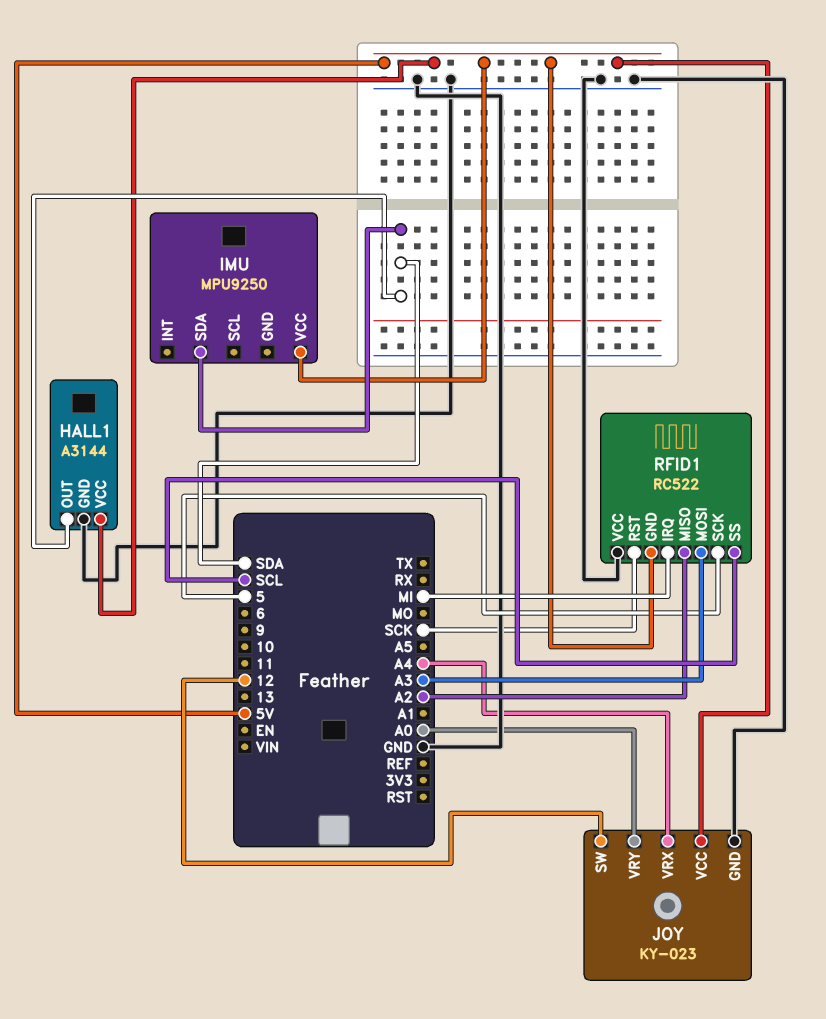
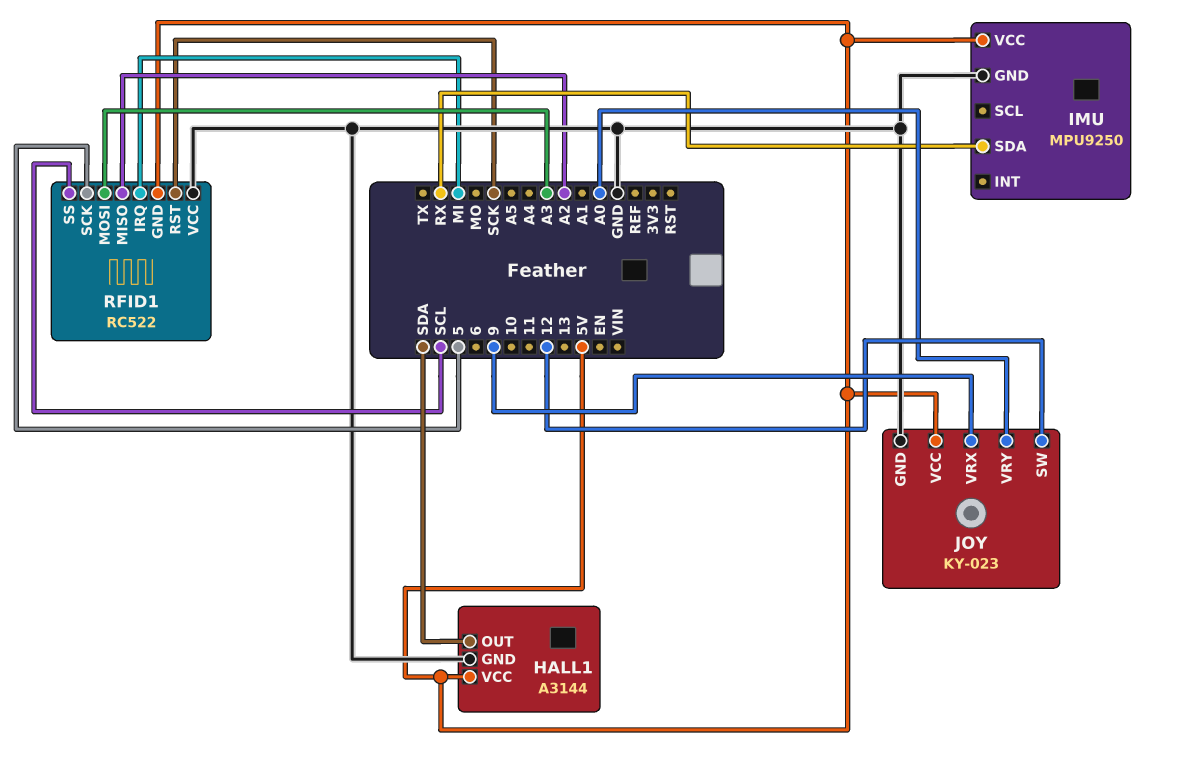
IMU pin GND: none -> GND
IMU pin SDA: SDA -> RX
JOY pin VRX: A4 -> 9

